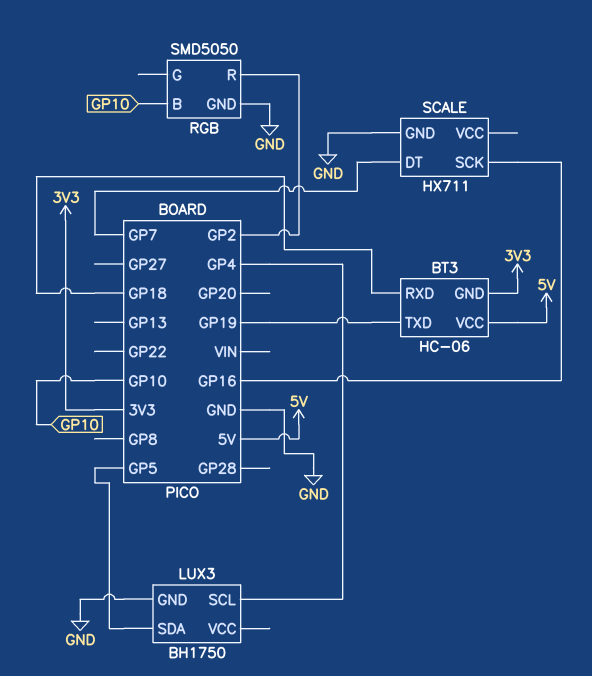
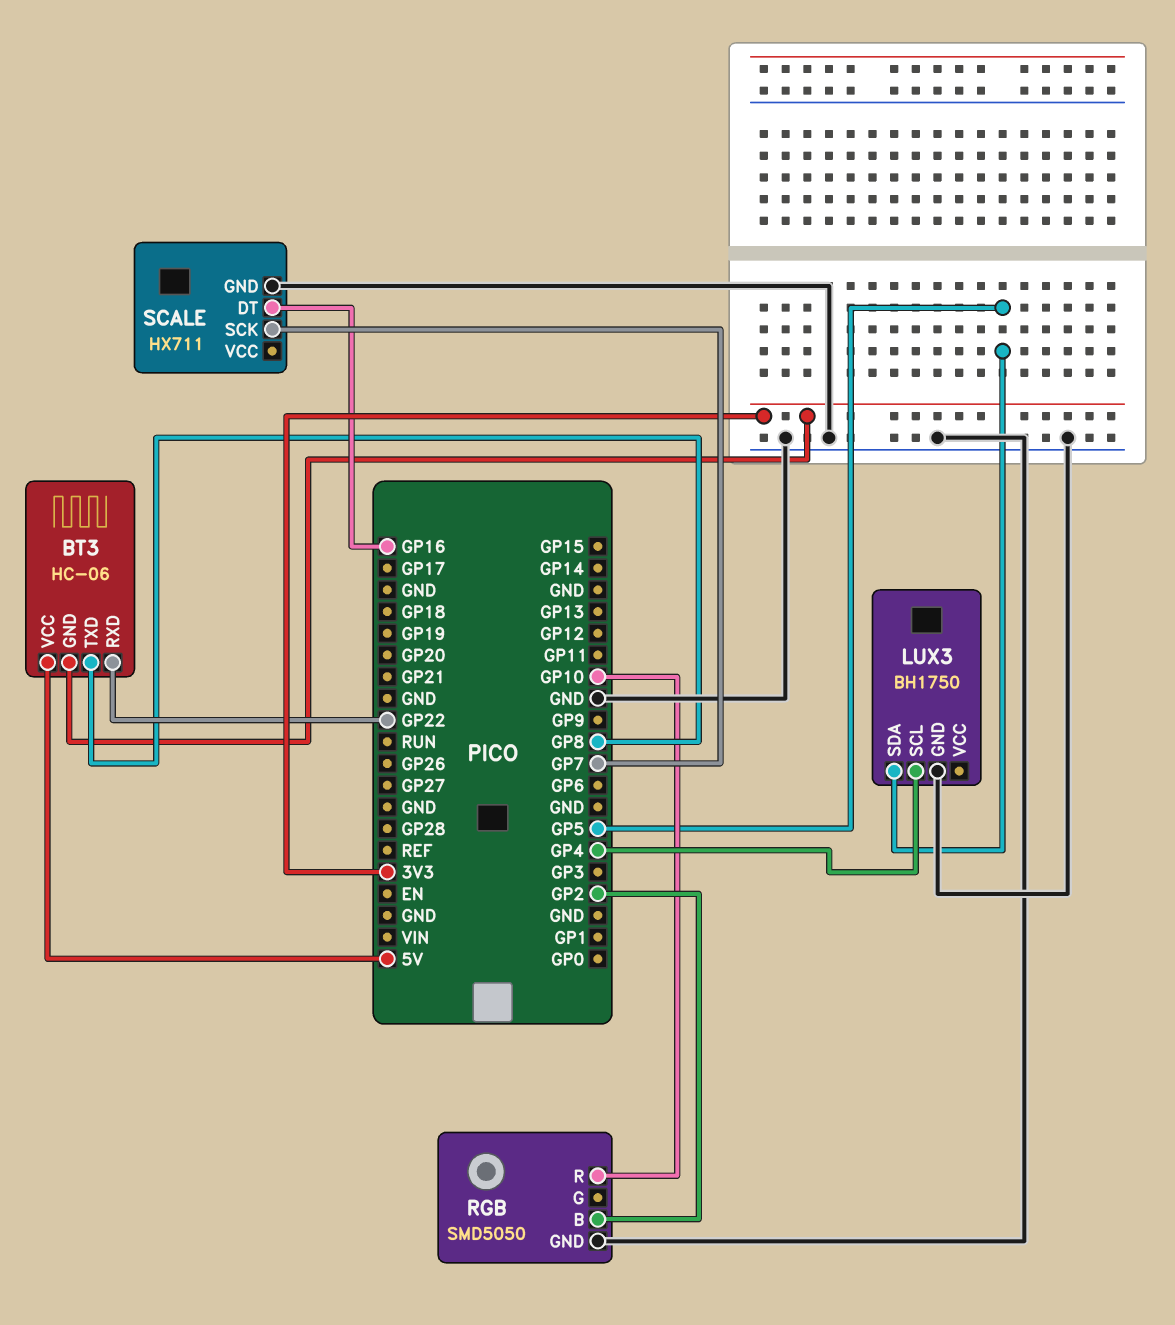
BT3 pin RXD: GP18 -> GP22
BT3 pin TXD: GP19 -> GP8
RGB pin B: GP10 -> GP2
RGB pin R: GP2 -> GP10
SCALE pin DT: GP7 -> GP16
SCALE pin SCK: GP16 -> GP7

